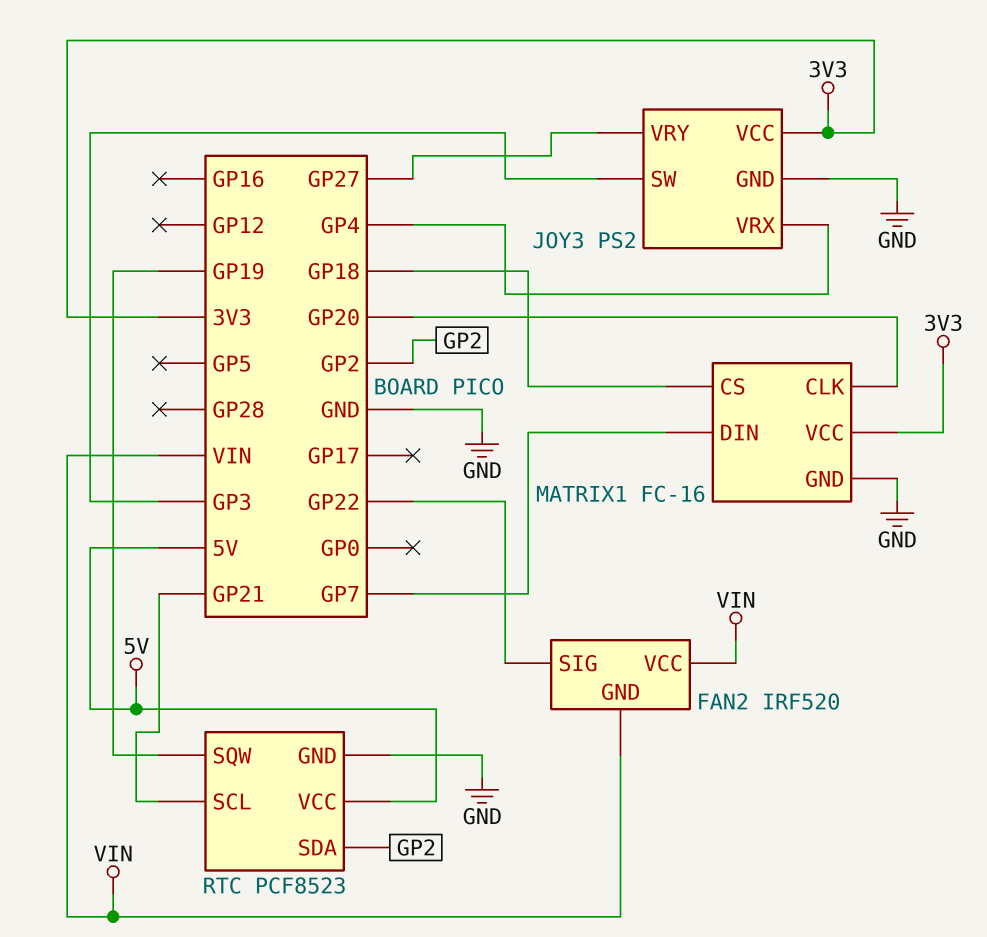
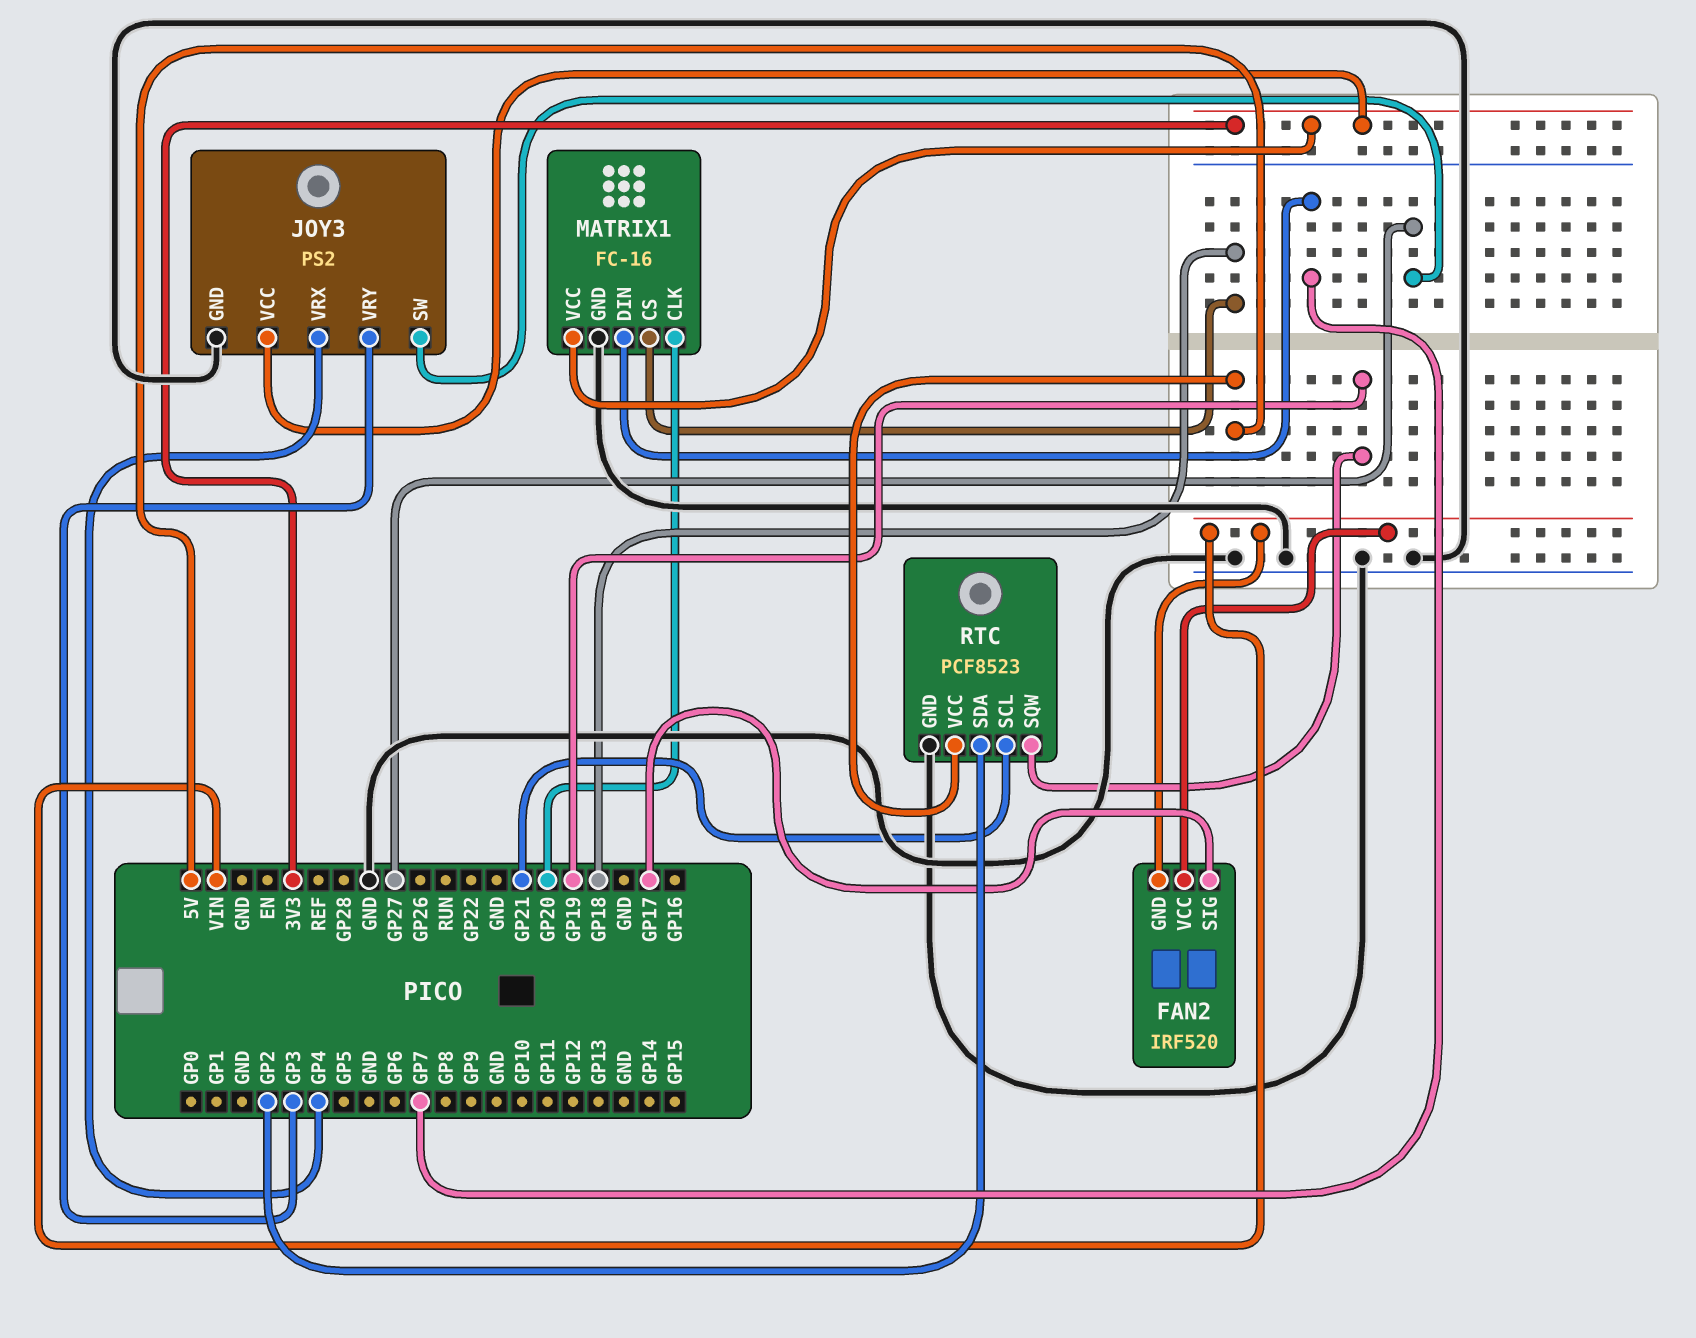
FAN2 pin SIG: GP22 -> GP17
JOY3 pin SW: GP3 -> GP27
JOY3 pin VRY: GP27 -> GP3

